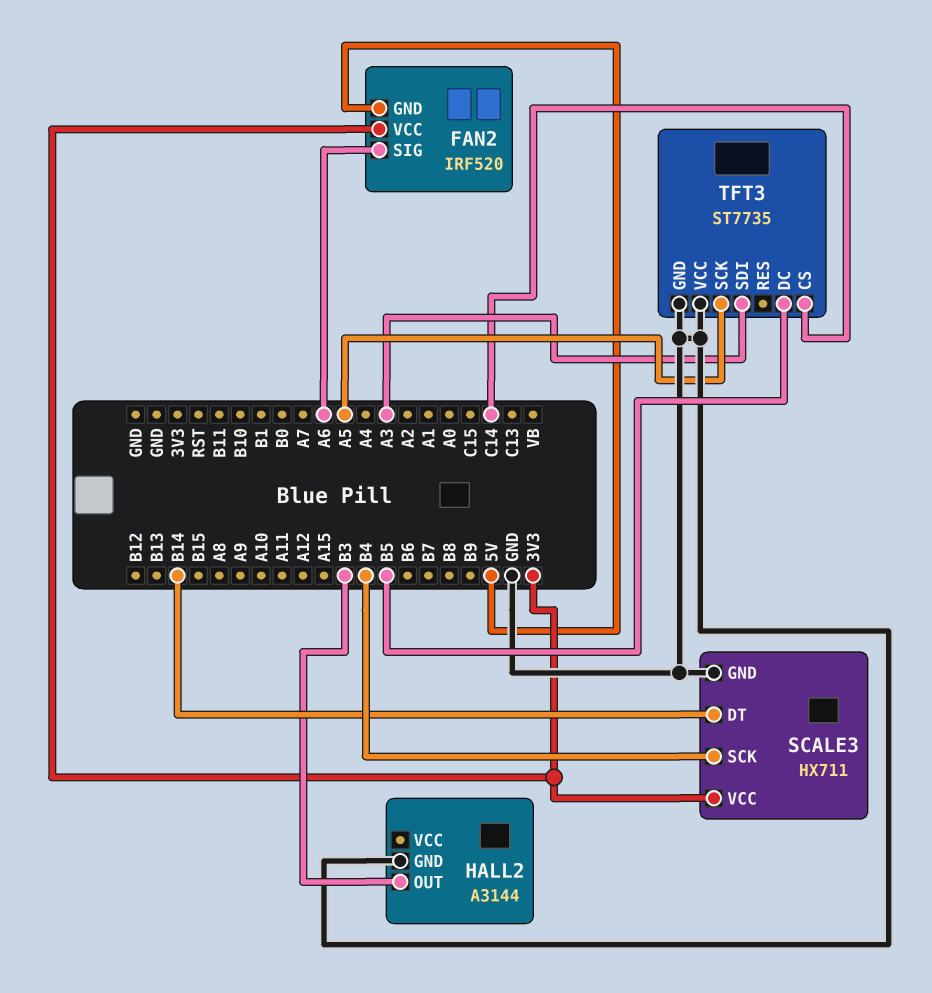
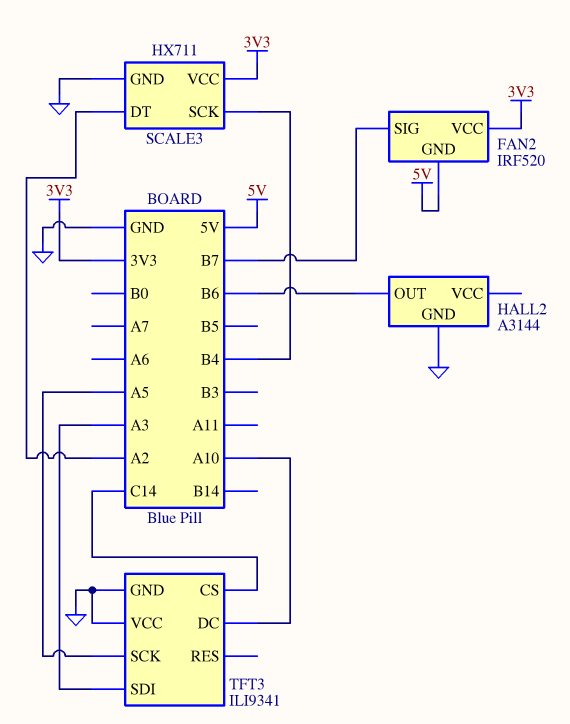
FAN2 pin SIG: A6 -> B7
HALL2 pin OUT: B3 -> B6
SCALE3 pin DT: B14 -> A2
TFT3: ST7735 -> ILI9341
TFT3 pin DC: B5 -> A10

